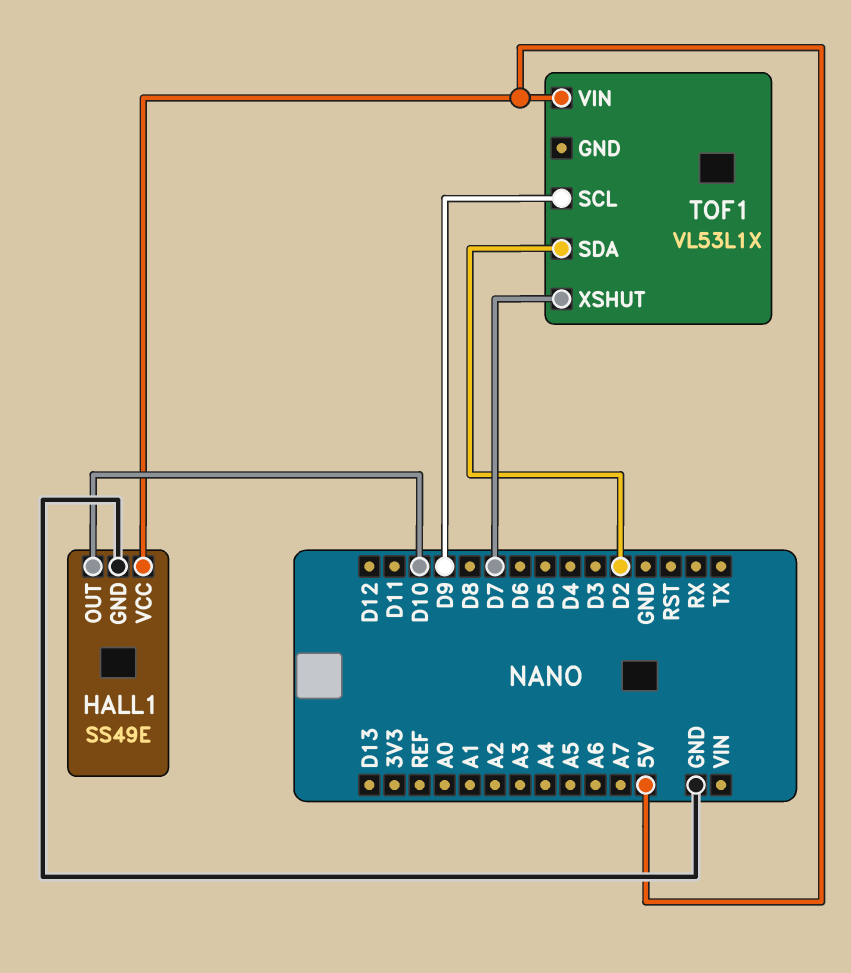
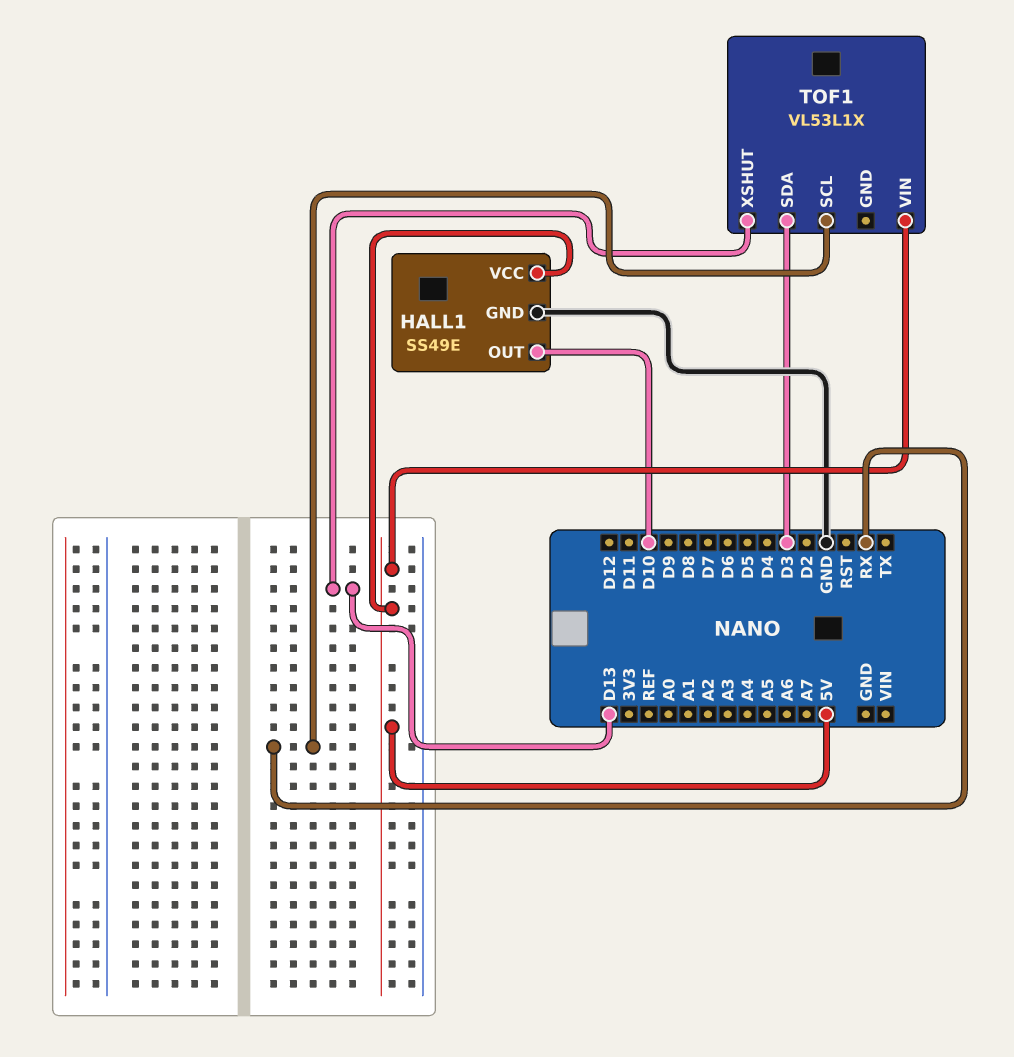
TOF1 pin SCL: D9 -> RX
TOF1 pin SDA: D2 -> D3
TOF1 pin XSHUT: D7 -> D13

